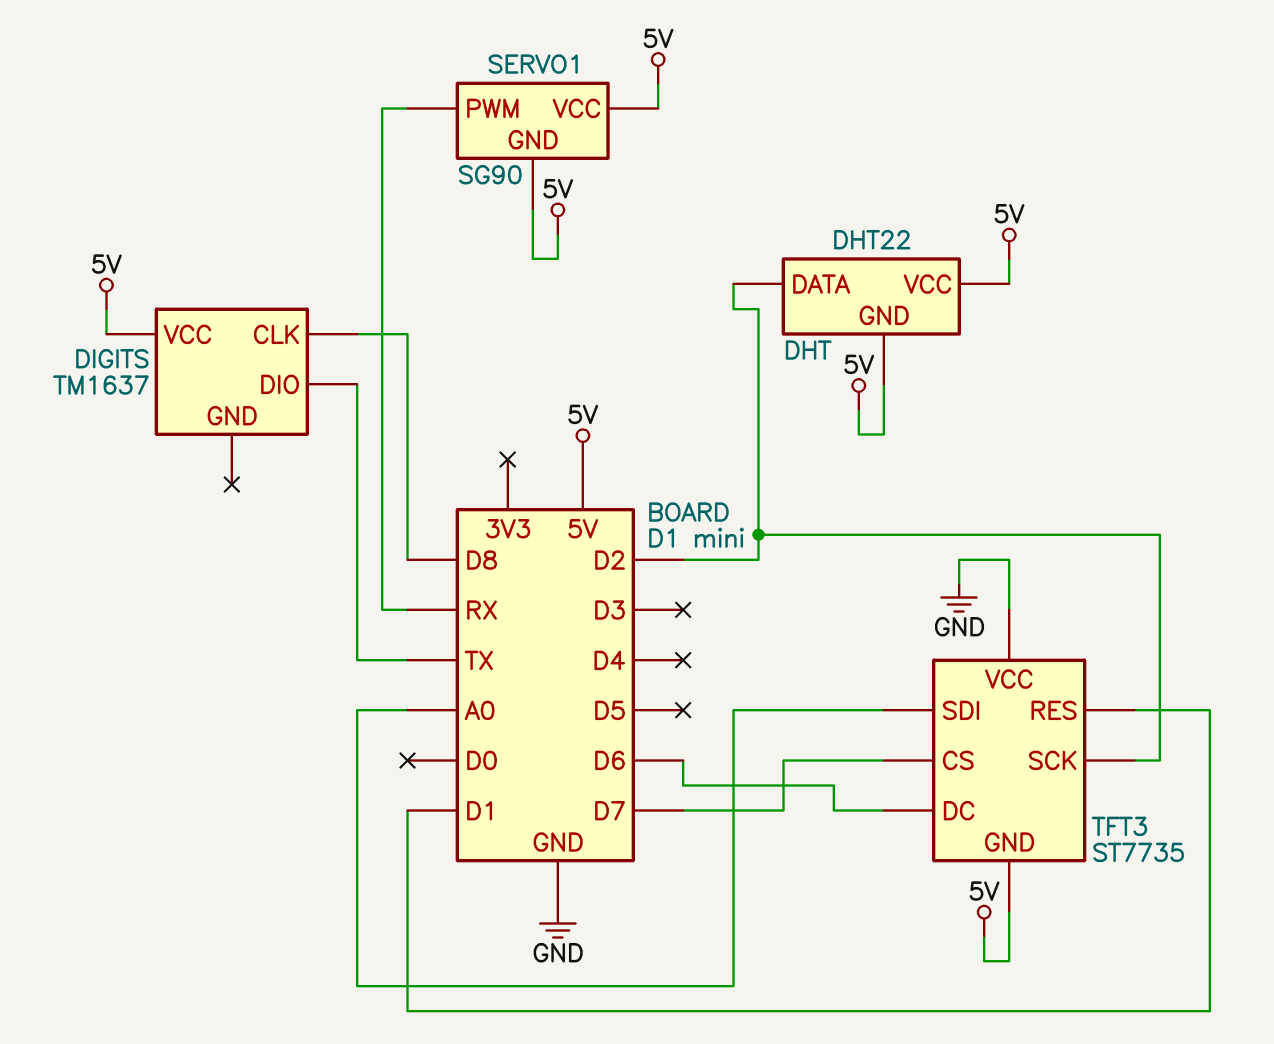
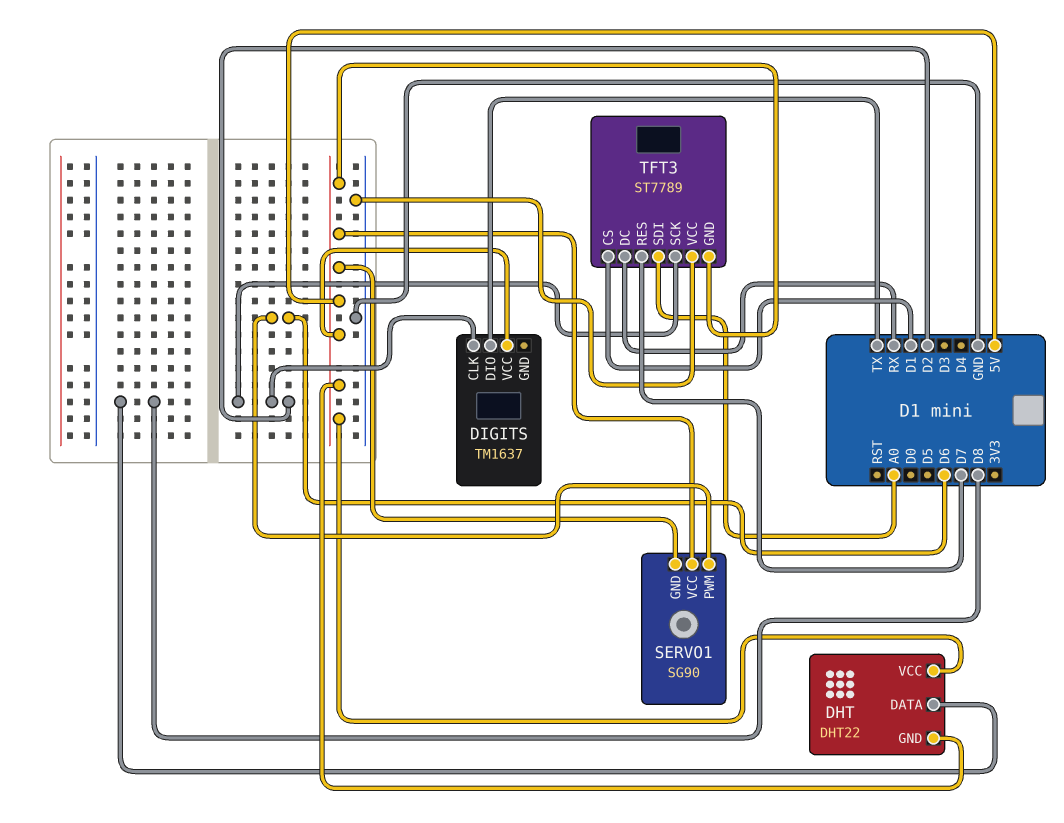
DHT pin DATA: D2 -> D8
DIGITS pin CLK: D8 -> D2
SERVO1 pin PWM: RX -> D6
TFT3: ST7735 -> ST7789
TFT3 pin CS: D7 -> D1
TFT3 pin DC: D6 -> RX
TFT3 pin RES: D1 -> D7

